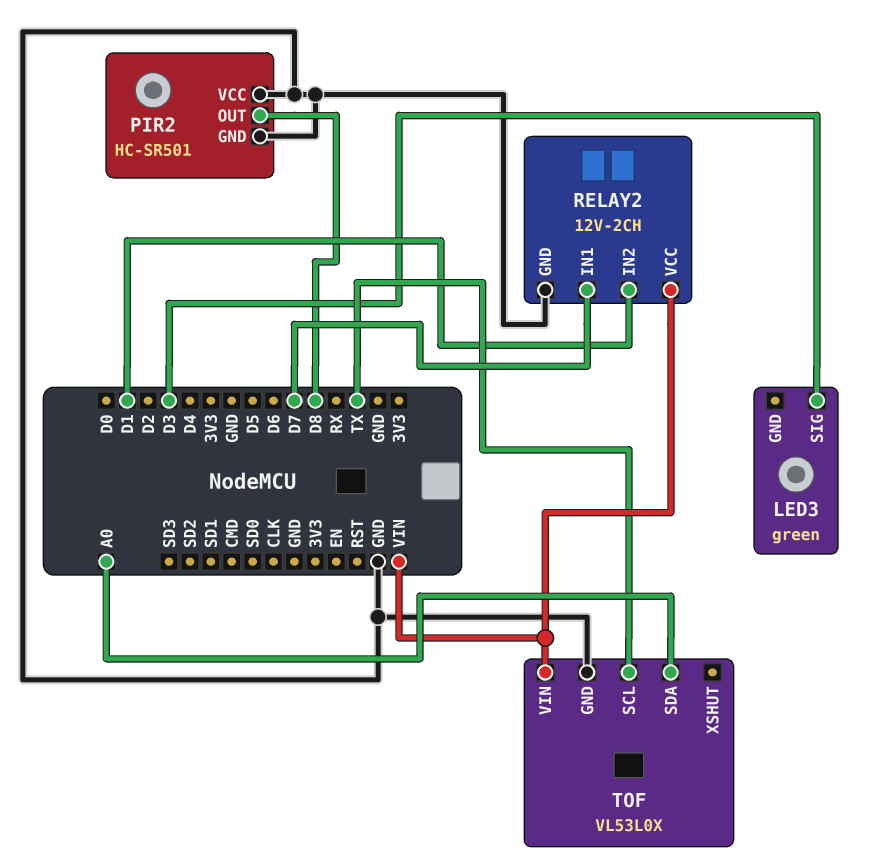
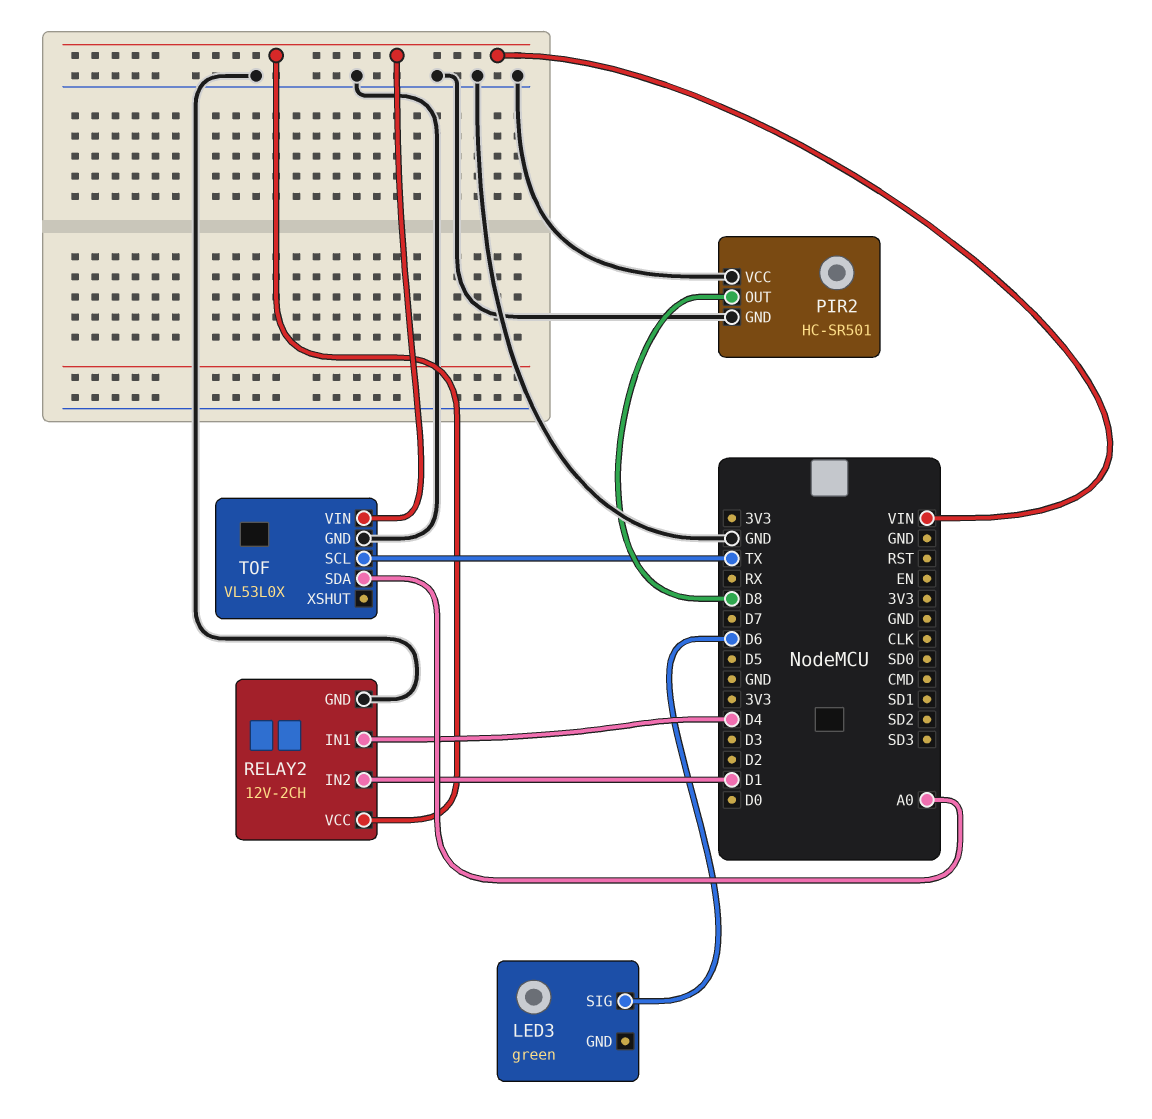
LED3 pin SIG: D3 -> D6
RELAY2 pin IN1: D7 -> D4

